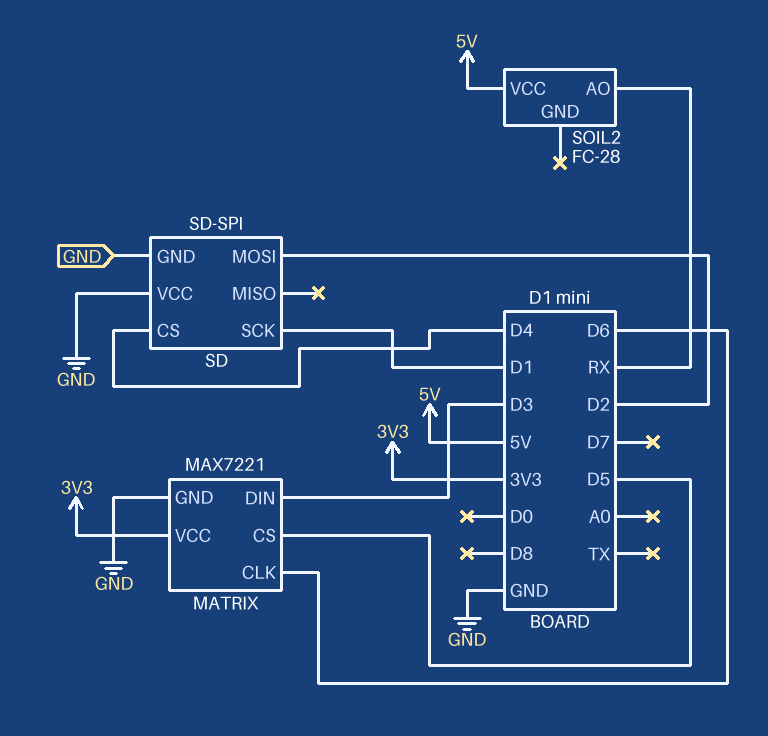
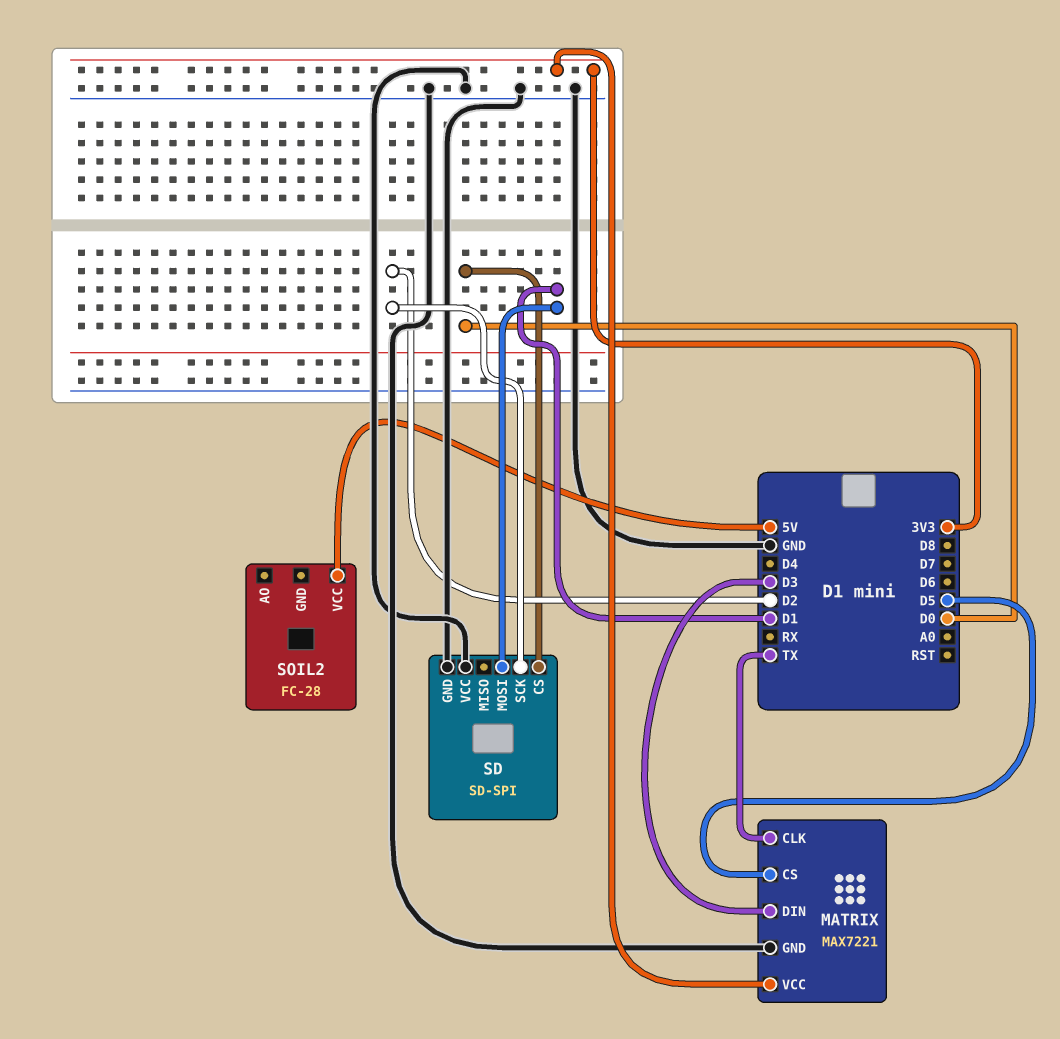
MATRIX pin CLK: D6 -> TX
SD pin CS: D4 -> D0
SD pin MOSI: D2 -> D1
SD pin SCK: D1 -> D2
SOIL2 pin AO: RX -> none

